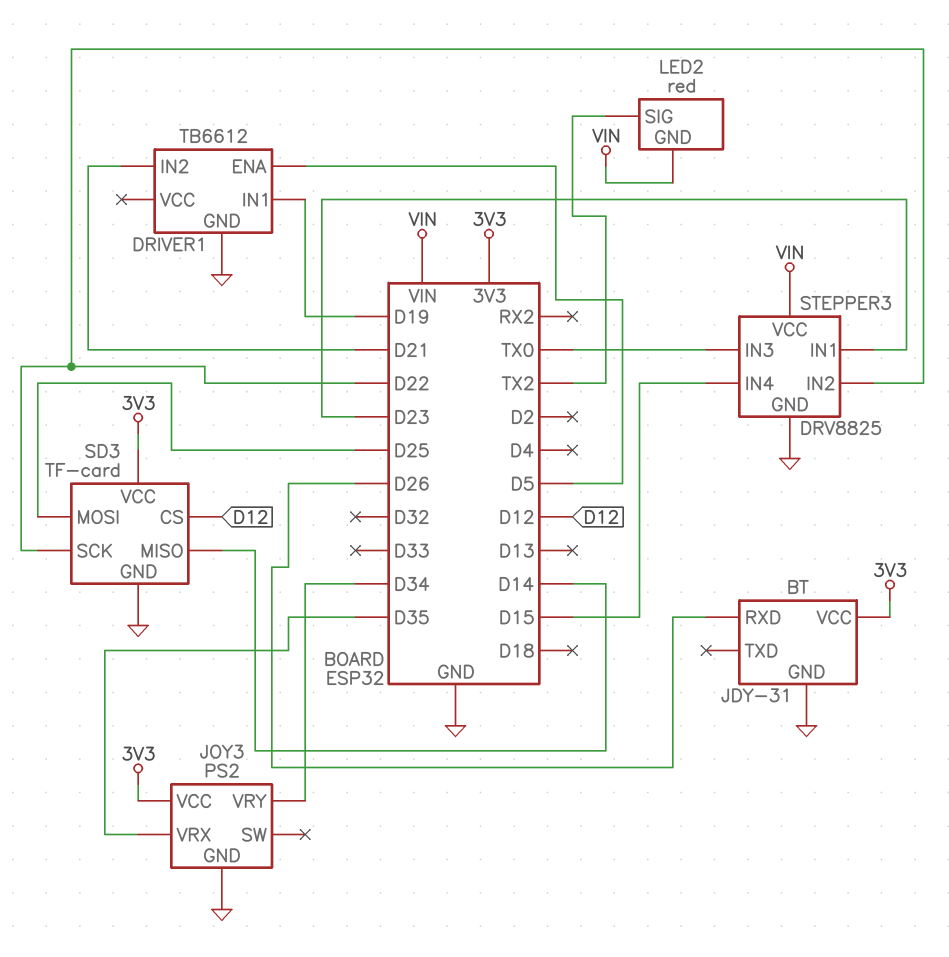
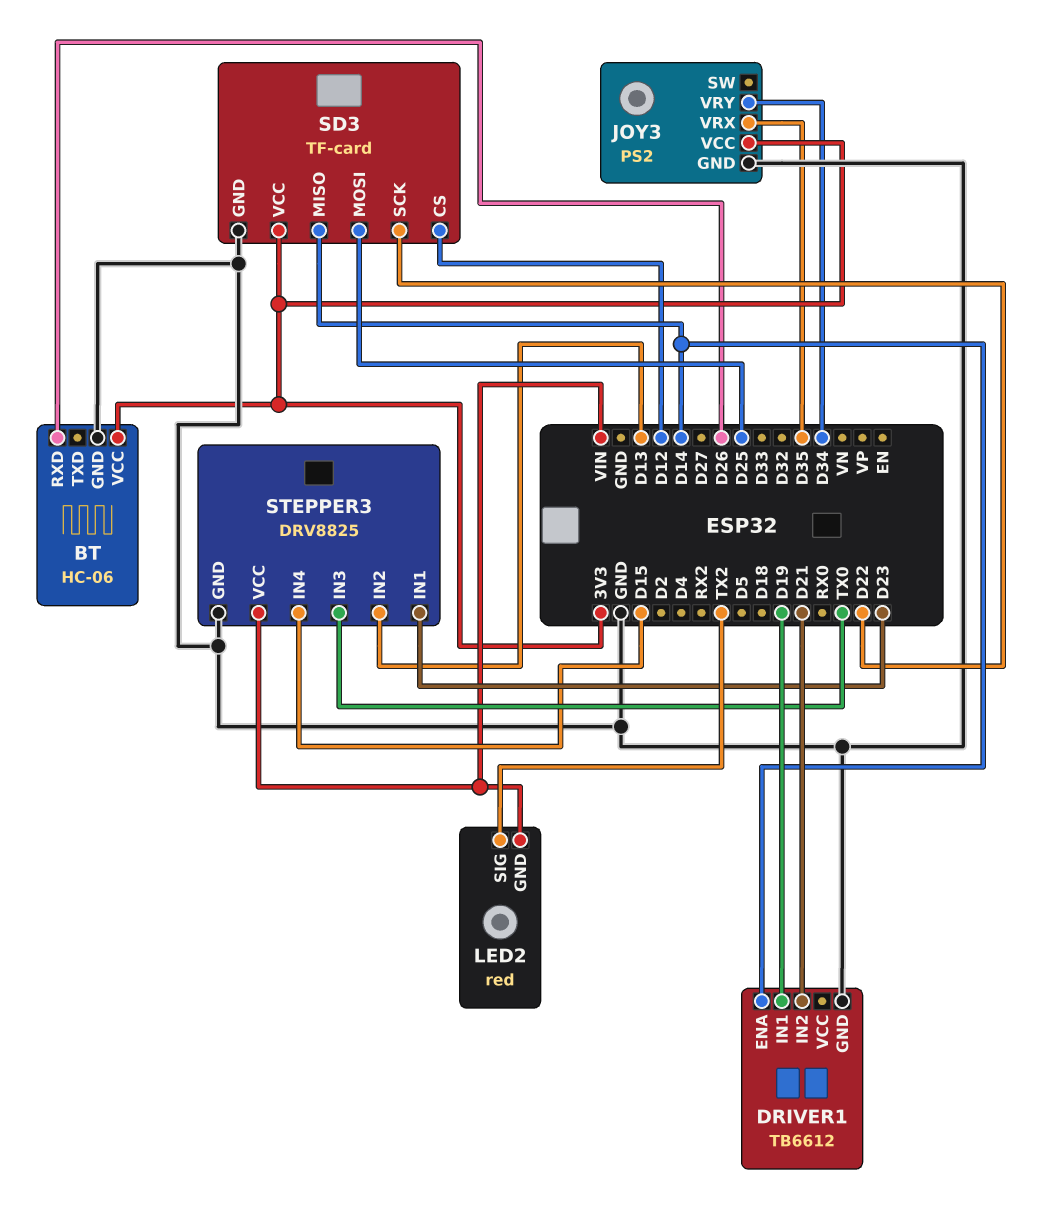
BT: JDY-31 -> HC-06
DRIVER1 pin ENA: D5 -> D14
STEPPER3 pin IN2: D22 -> D13

